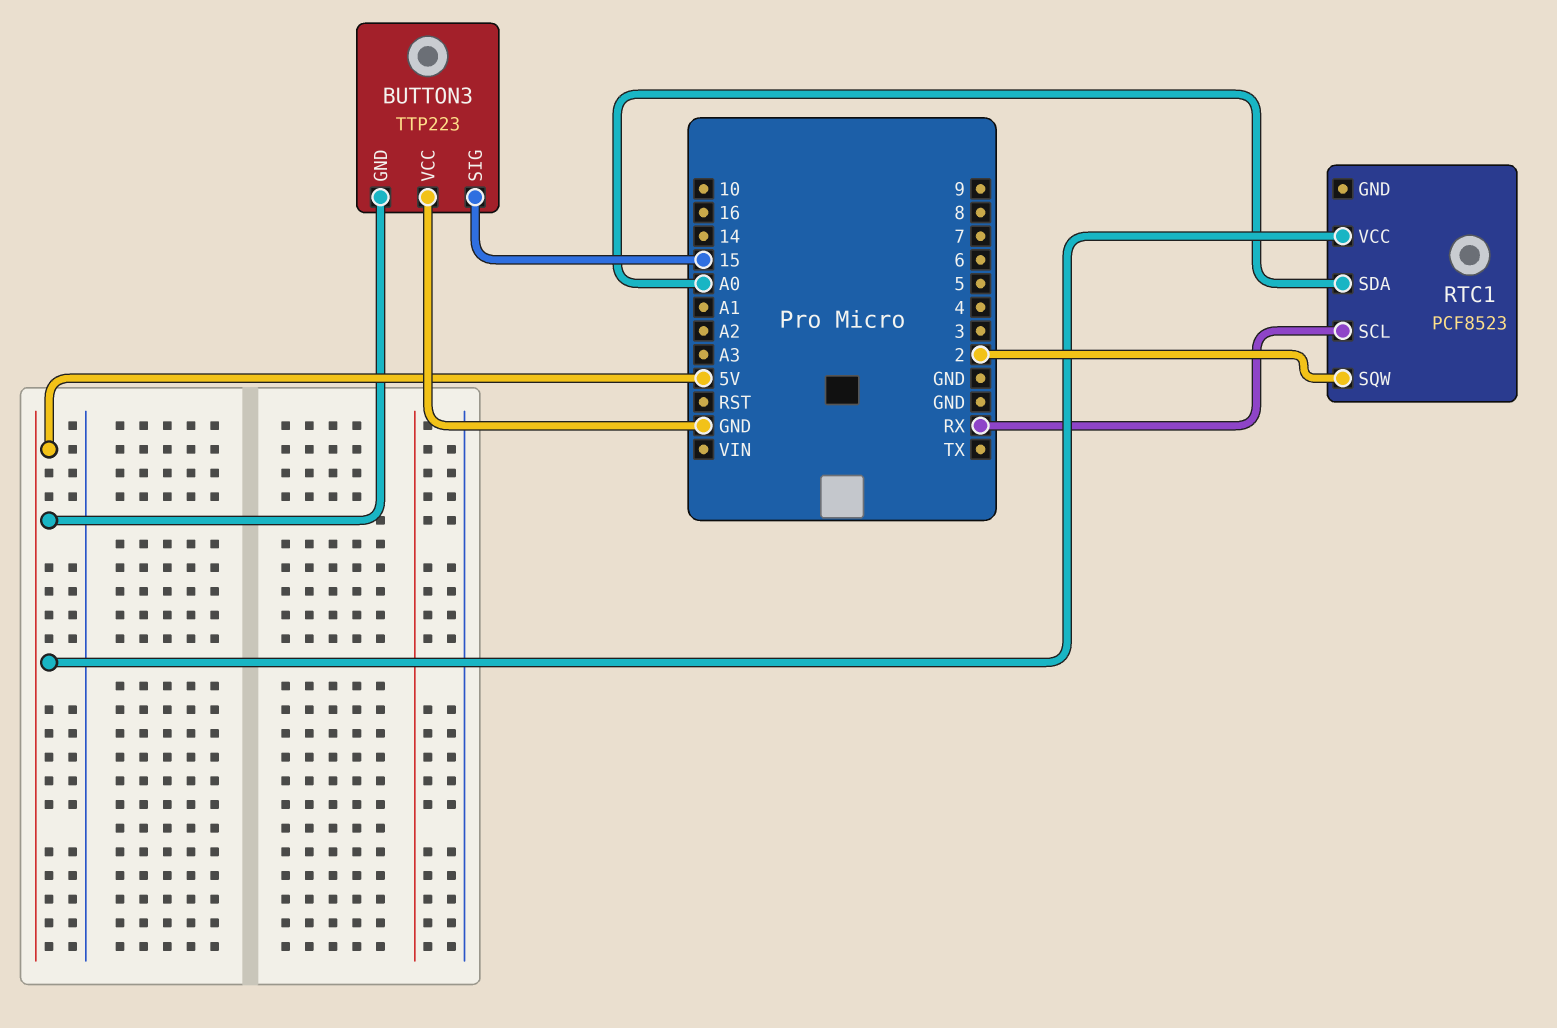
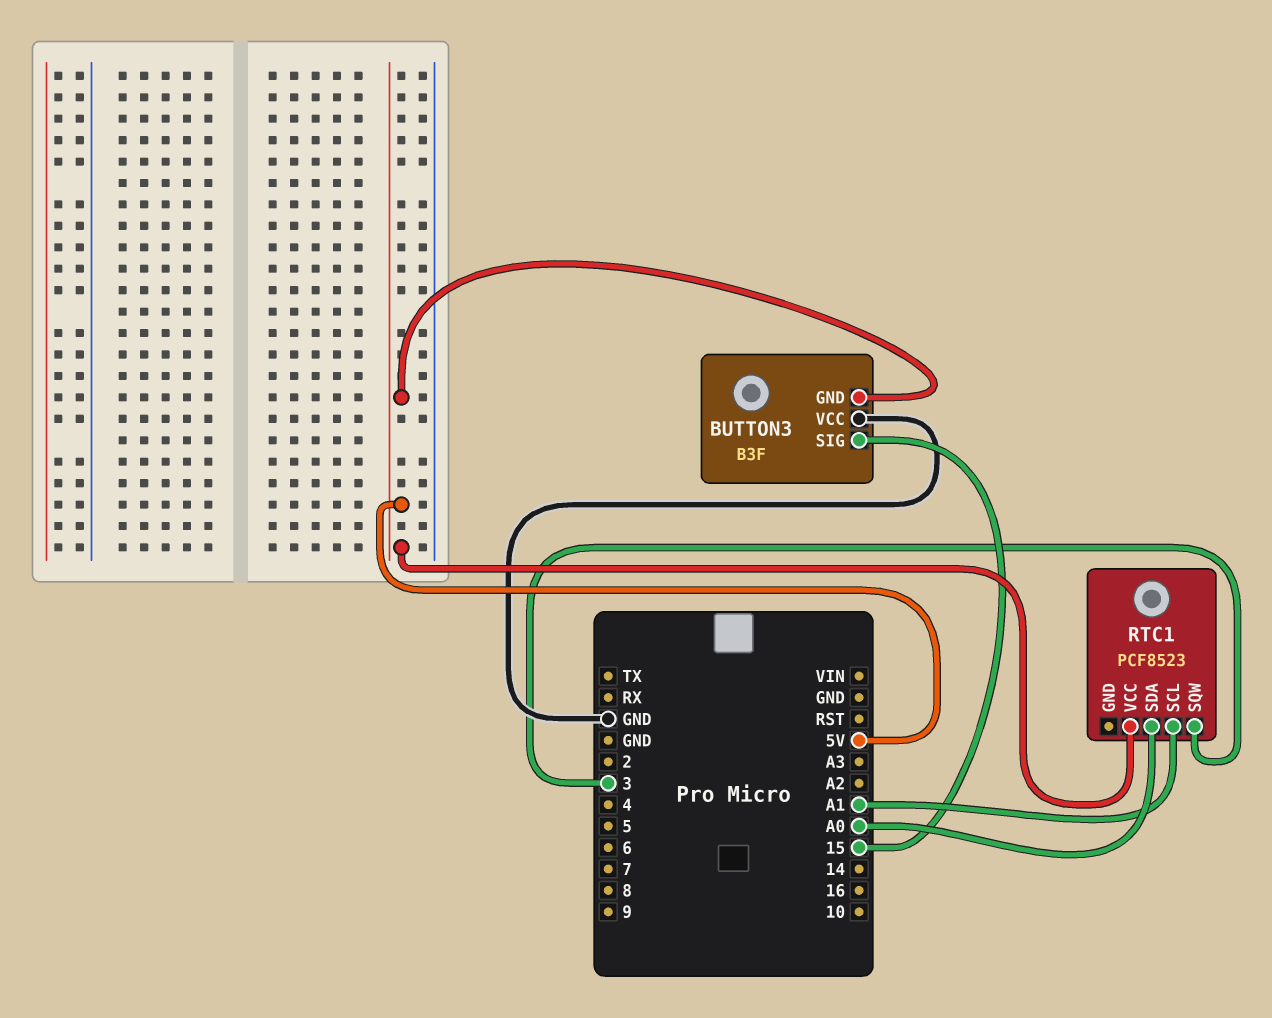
BUTTON3: TTP223 -> B3F
RTC1 pin SCL: RX -> A1
RTC1 pin SQW: 2 -> 3

